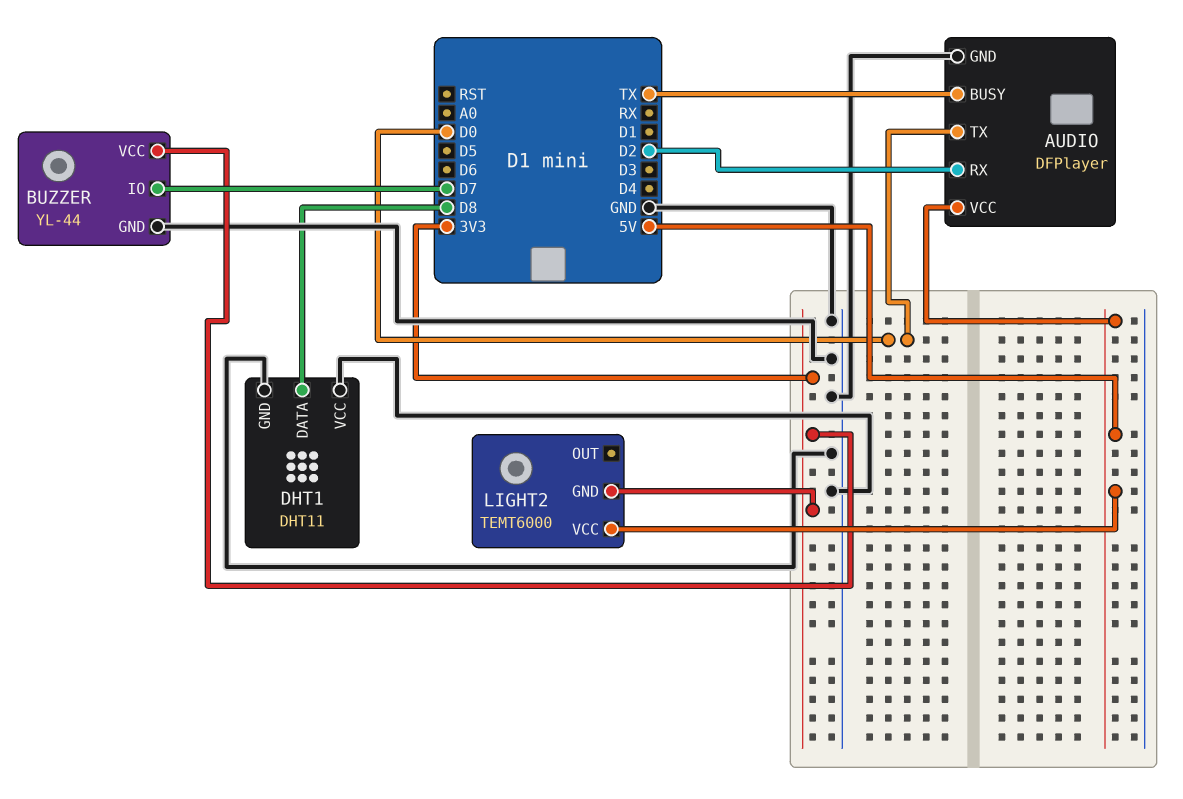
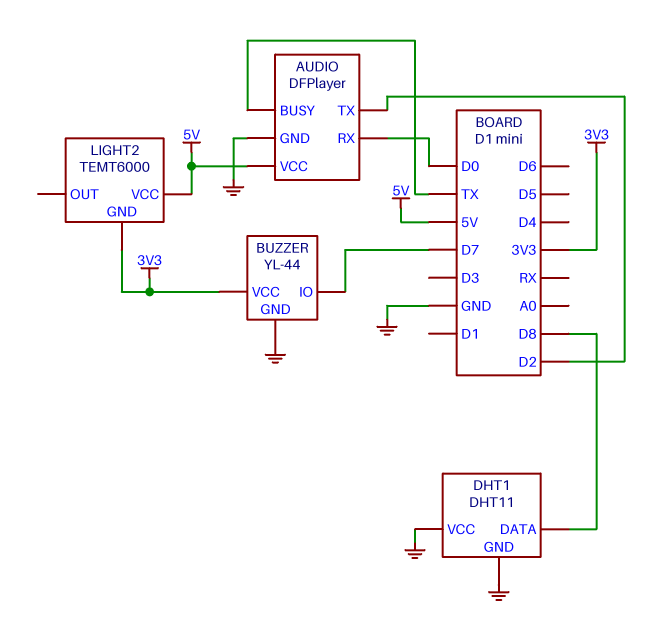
AUDIO pin RX: D2 -> D0
AUDIO pin TX: D0 -> D2

